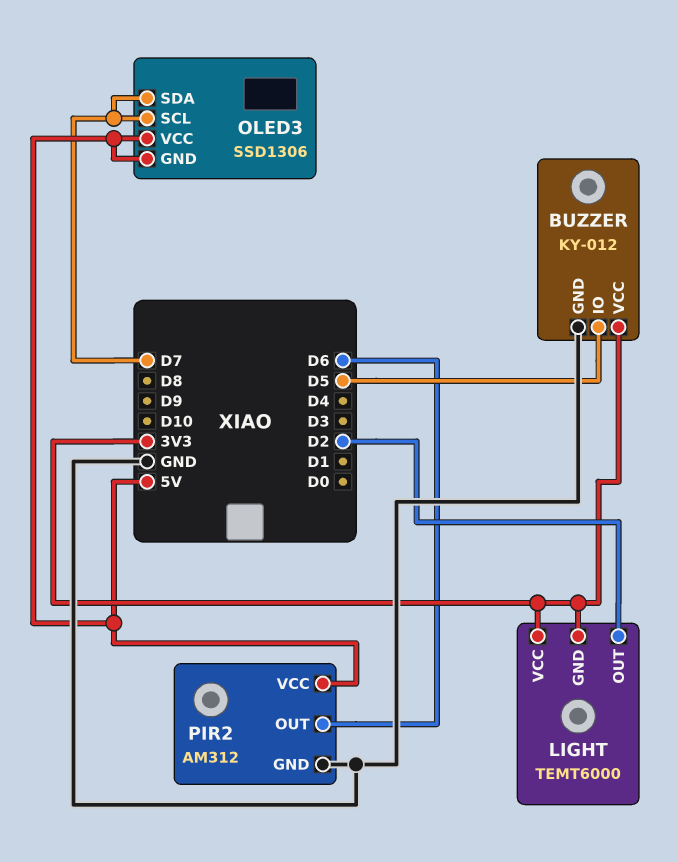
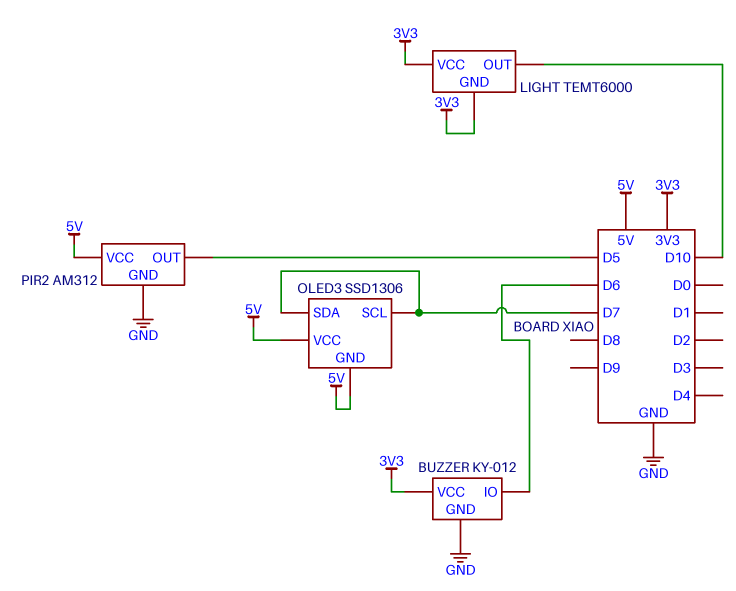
BUZZER pin IO: D5 -> D6
LIGHT pin OUT: D2 -> D10
PIR2 pin OUT: D6 -> D5

